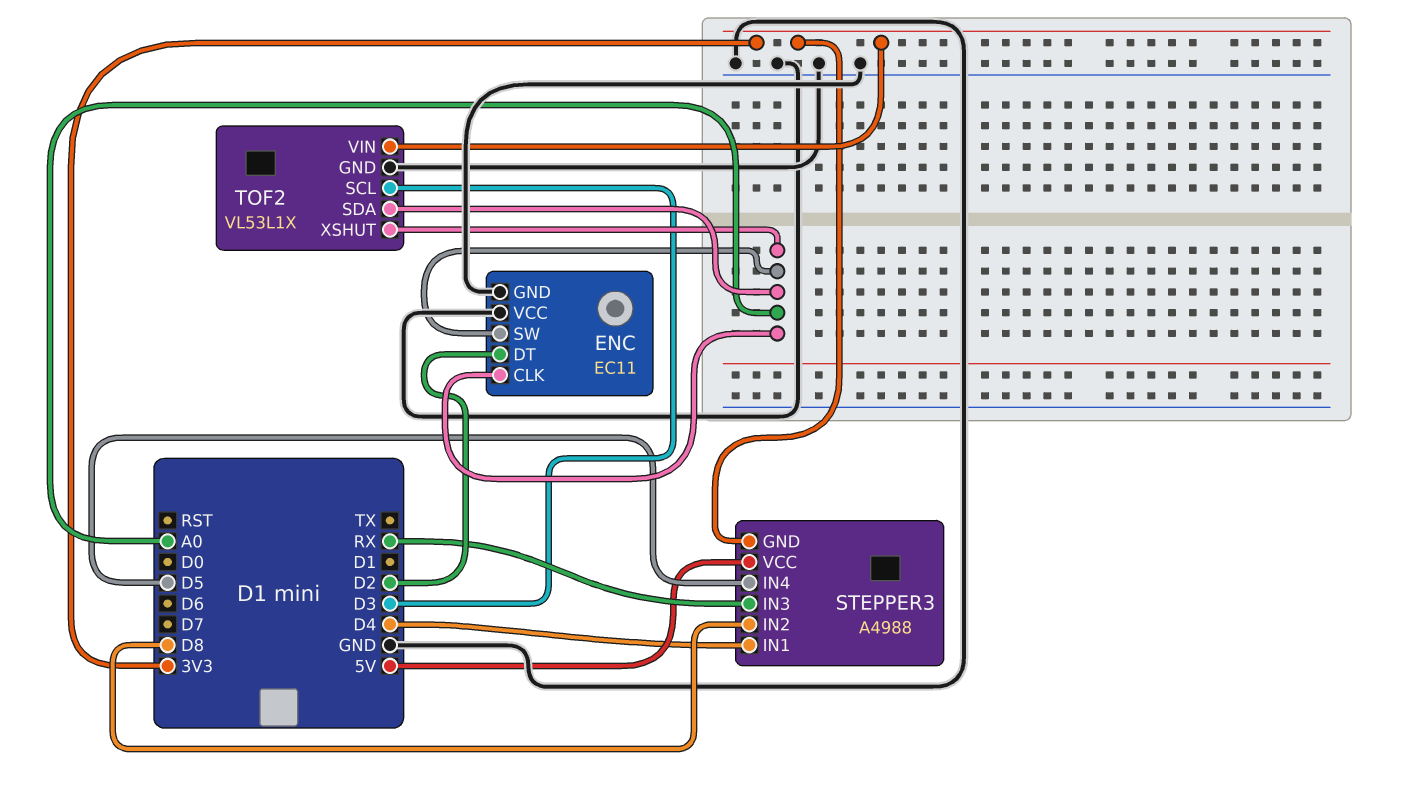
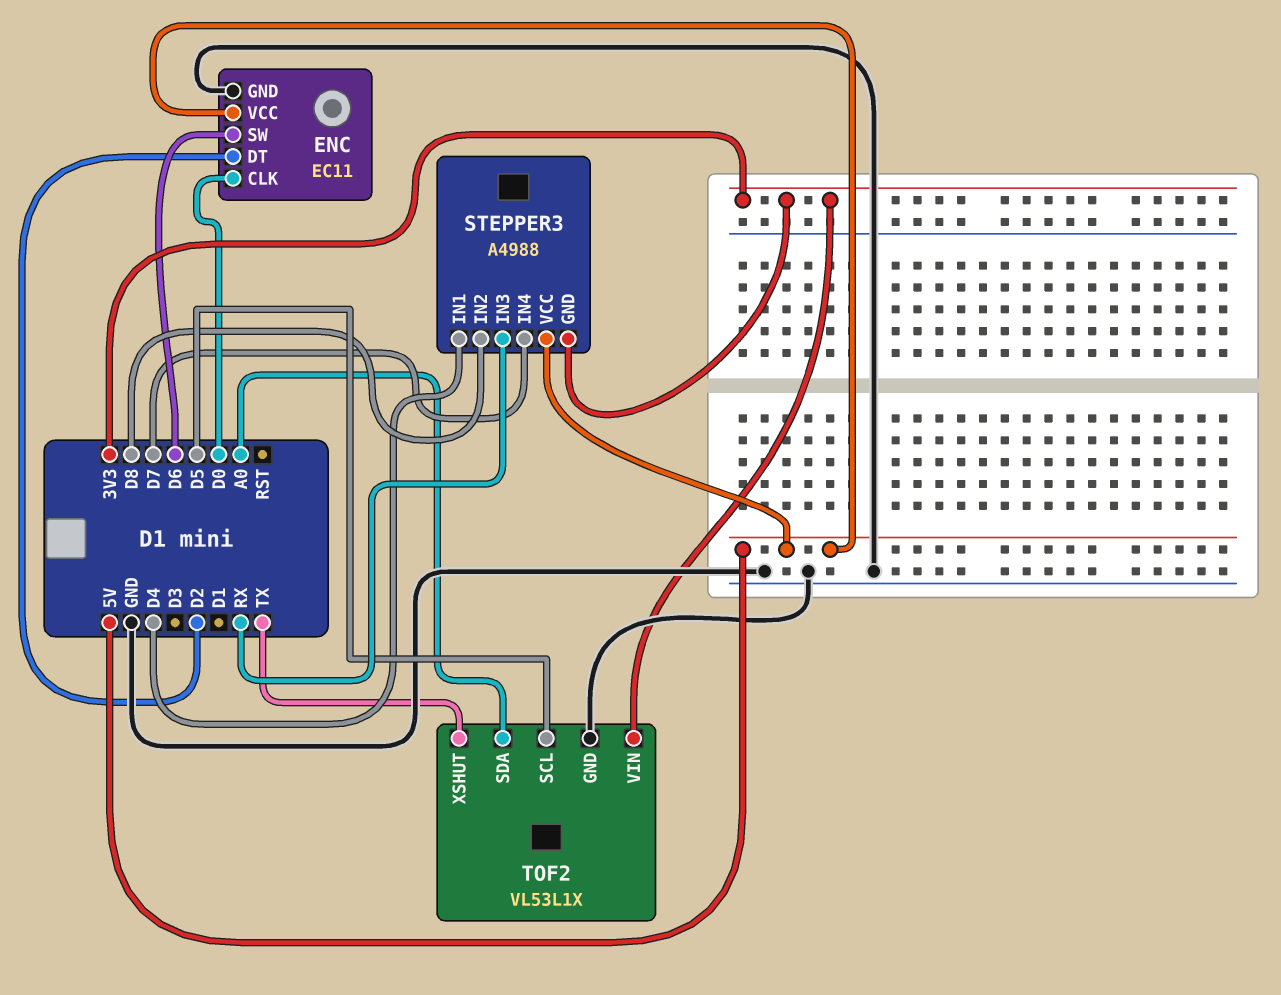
ENC pin CLK: A0 -> D0
ENC pin SW: A0 -> D6
ENC pin VCC: GND -> 5V
STEPPER3 pin IN4: D5 -> D7
TOF2 pin SCL: D3 -> D5
TOF2 pin XSHUT: A0 -> TX

